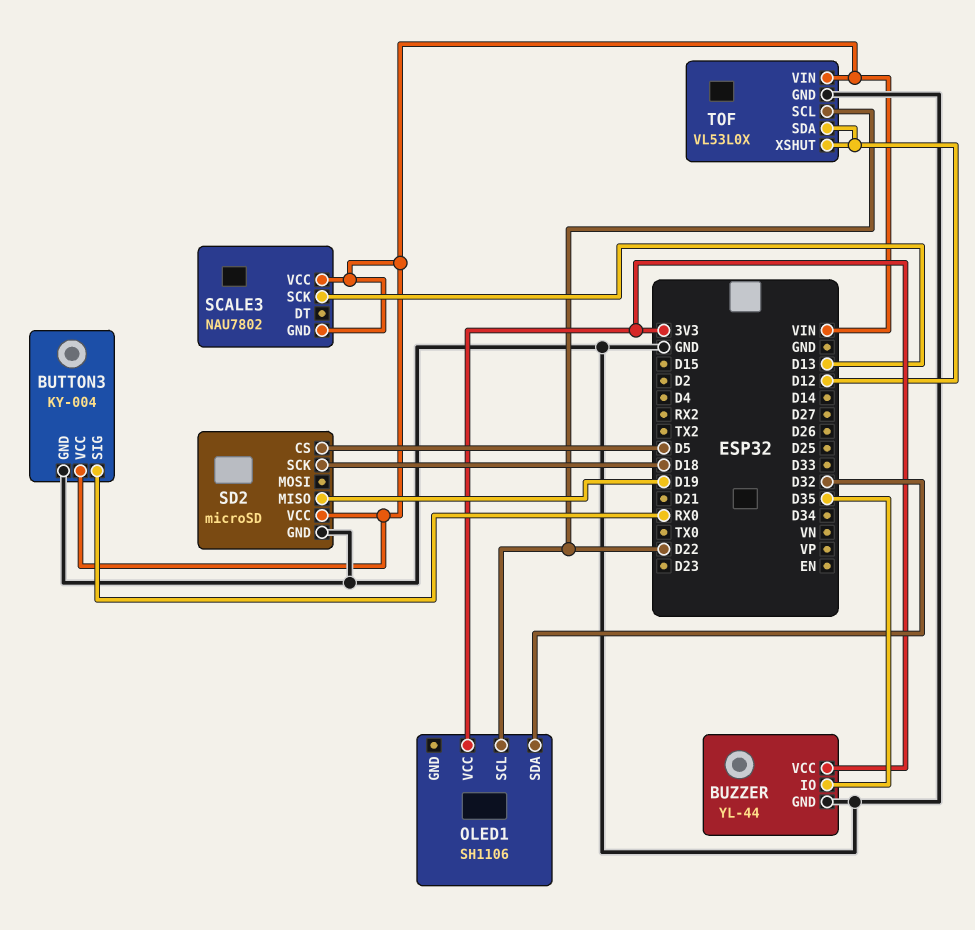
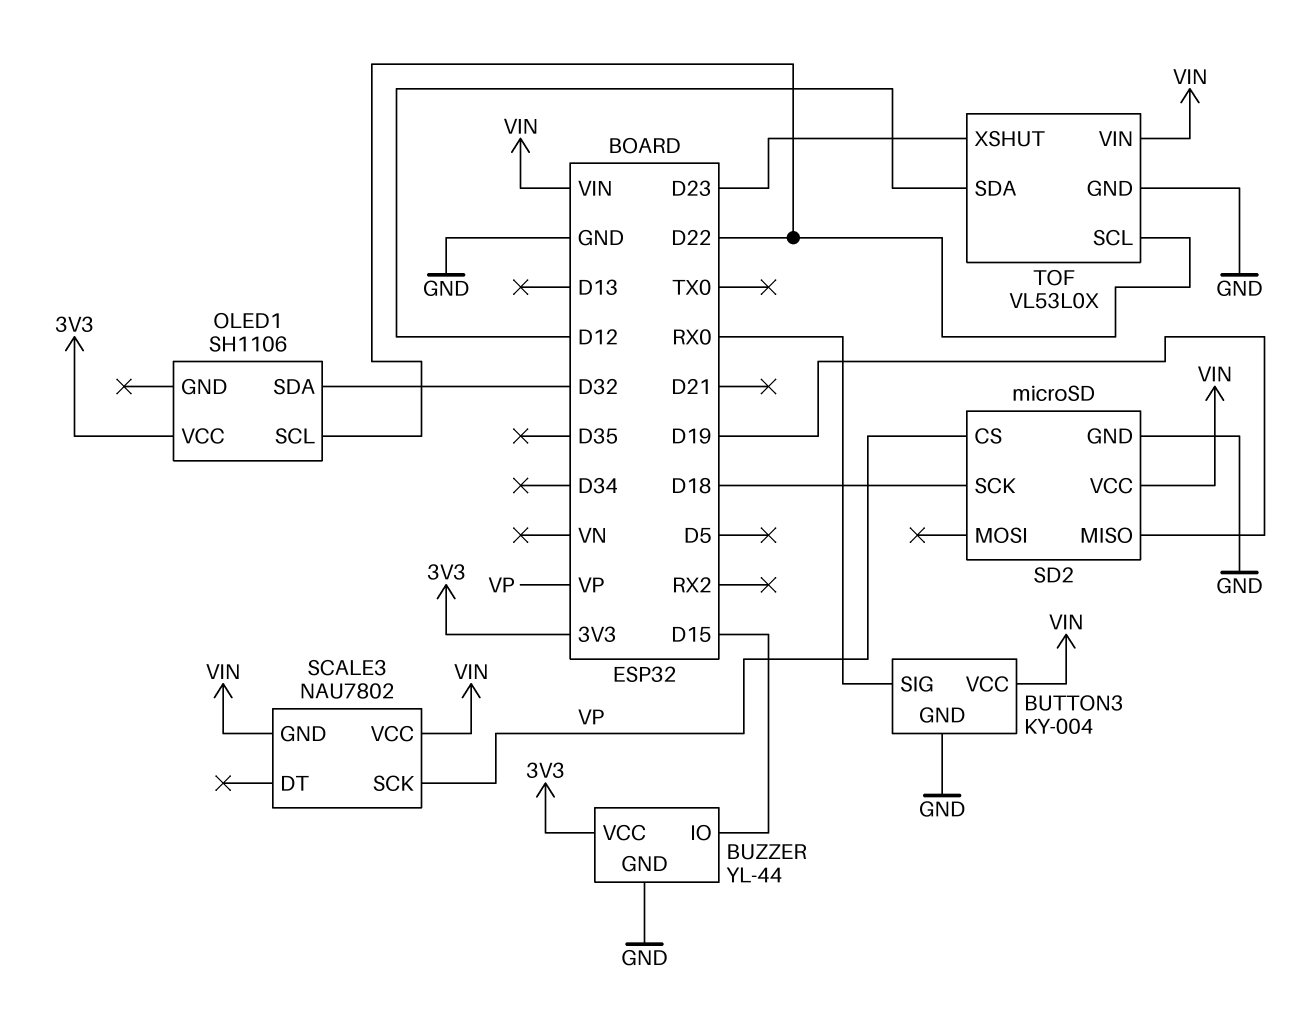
BUZZER pin IO: D35 -> D15
SCALE3 pin SCK: D13 -> VP
SD2 pin CS: D5 -> VP
TOF pin XSHUT: D12 -> D23

